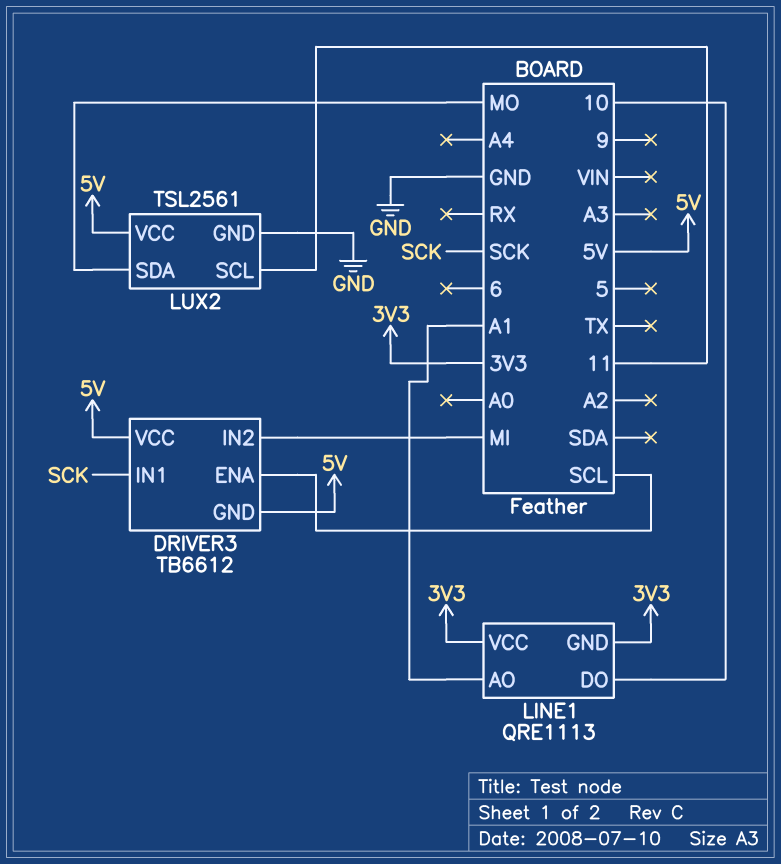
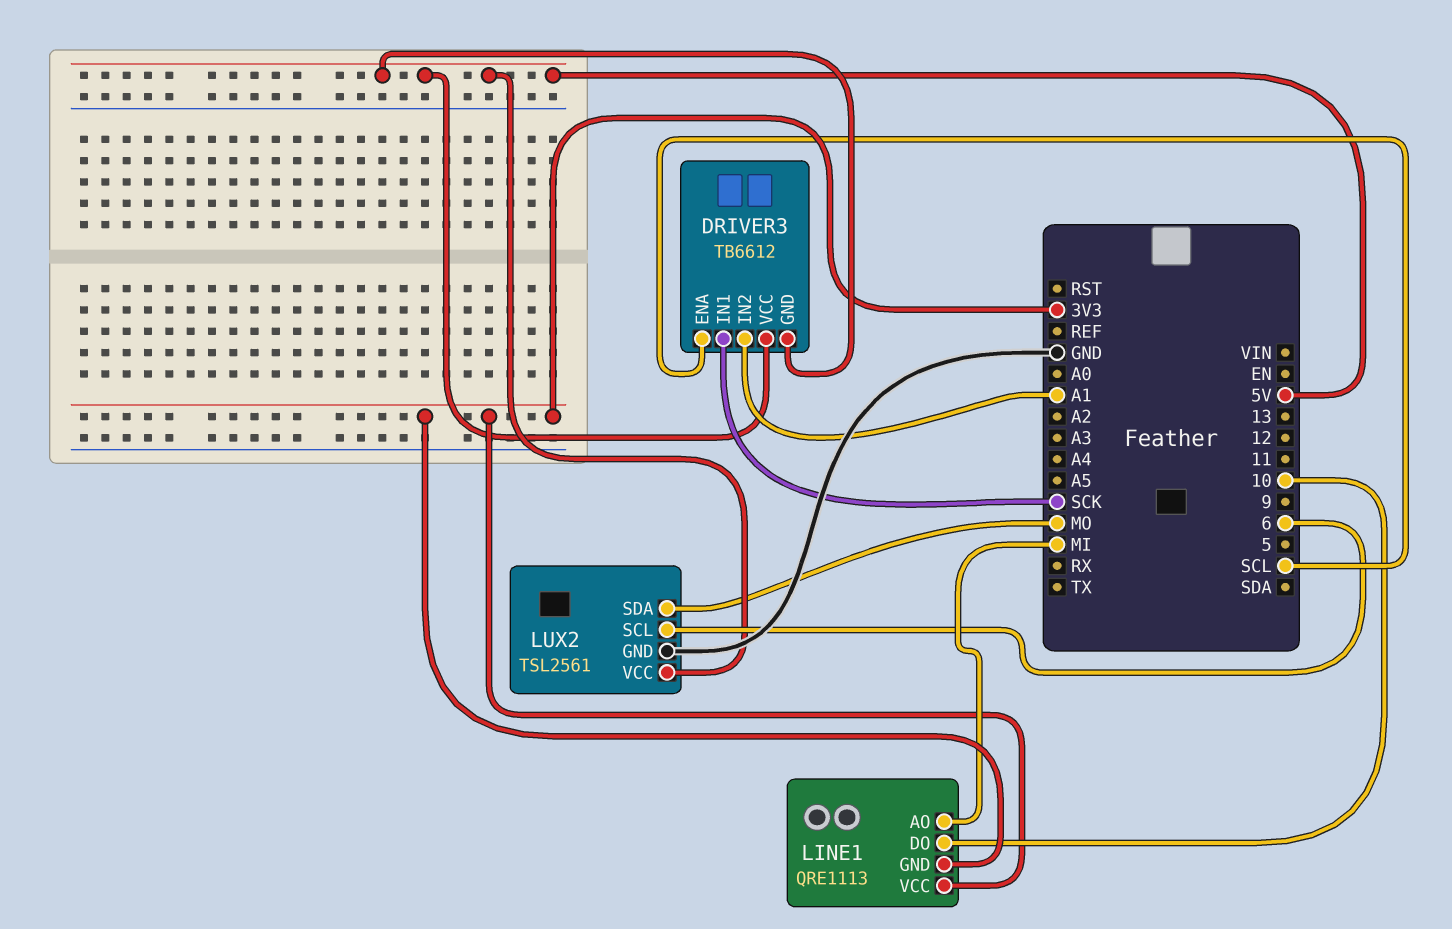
DRIVER3 pin IN2: MI -> A1
LINE1 pin AO: A1 -> MI
LUX2 pin SCL: 11 -> 6

